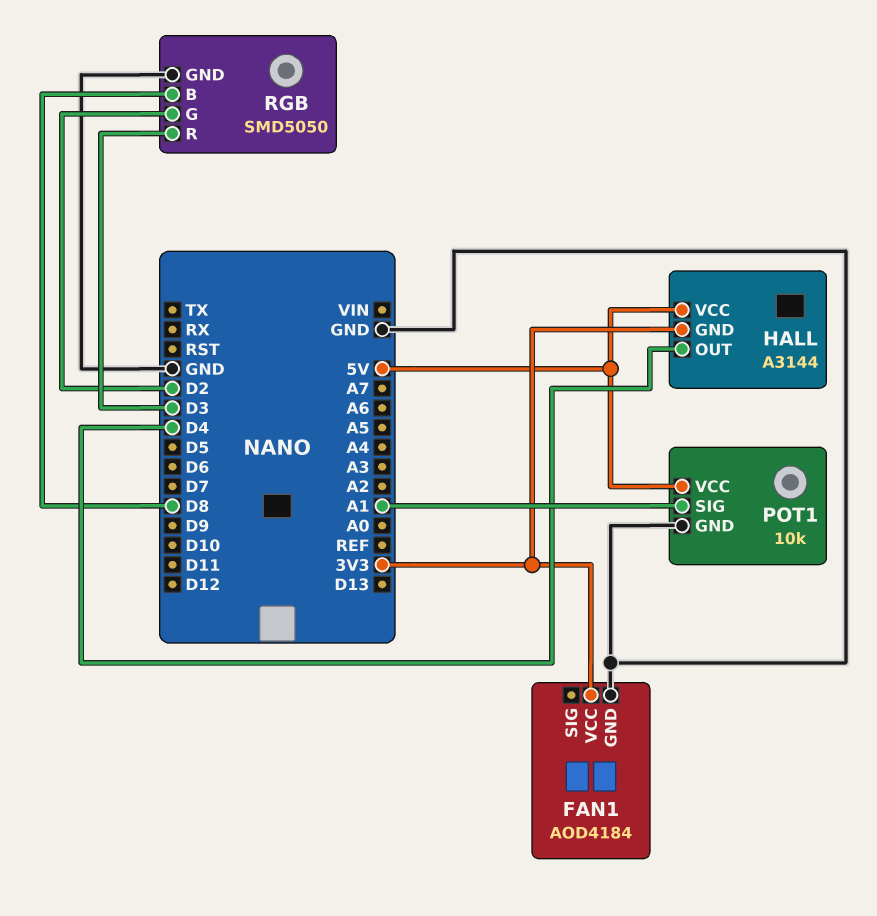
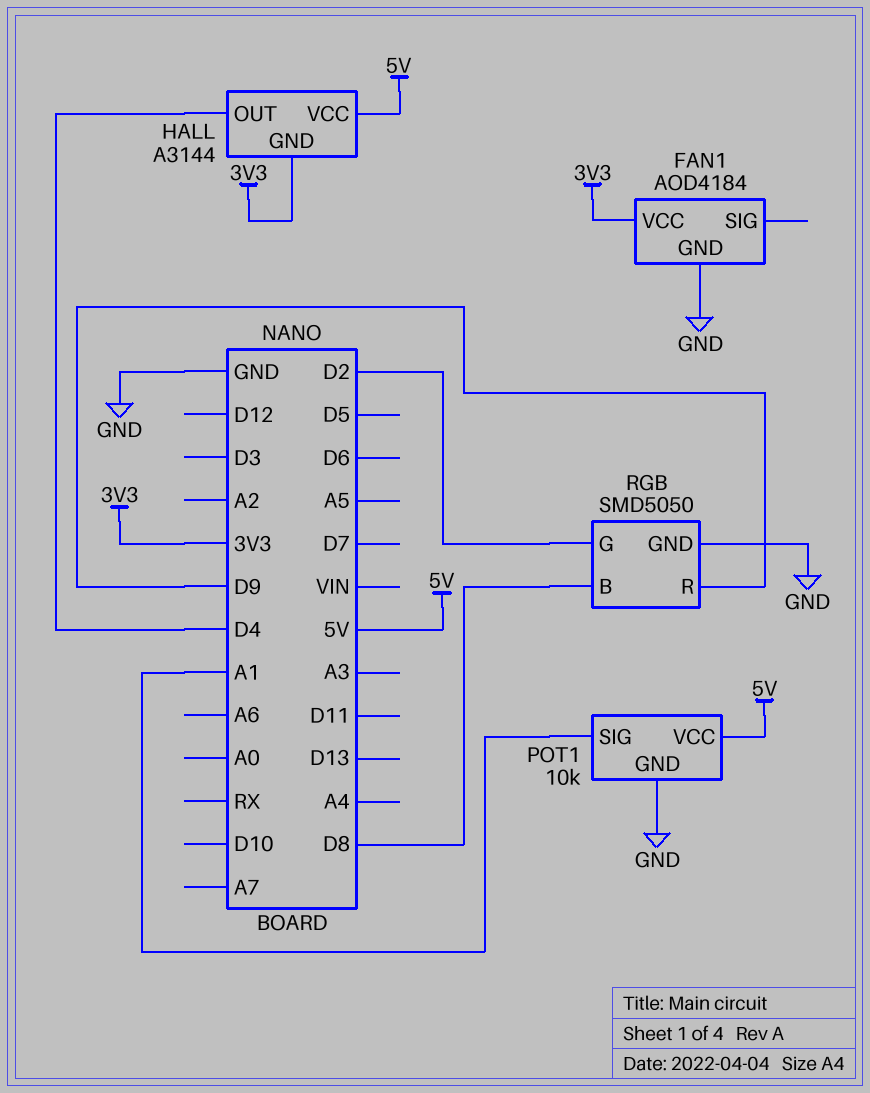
RGB pin R: D3 -> D9

